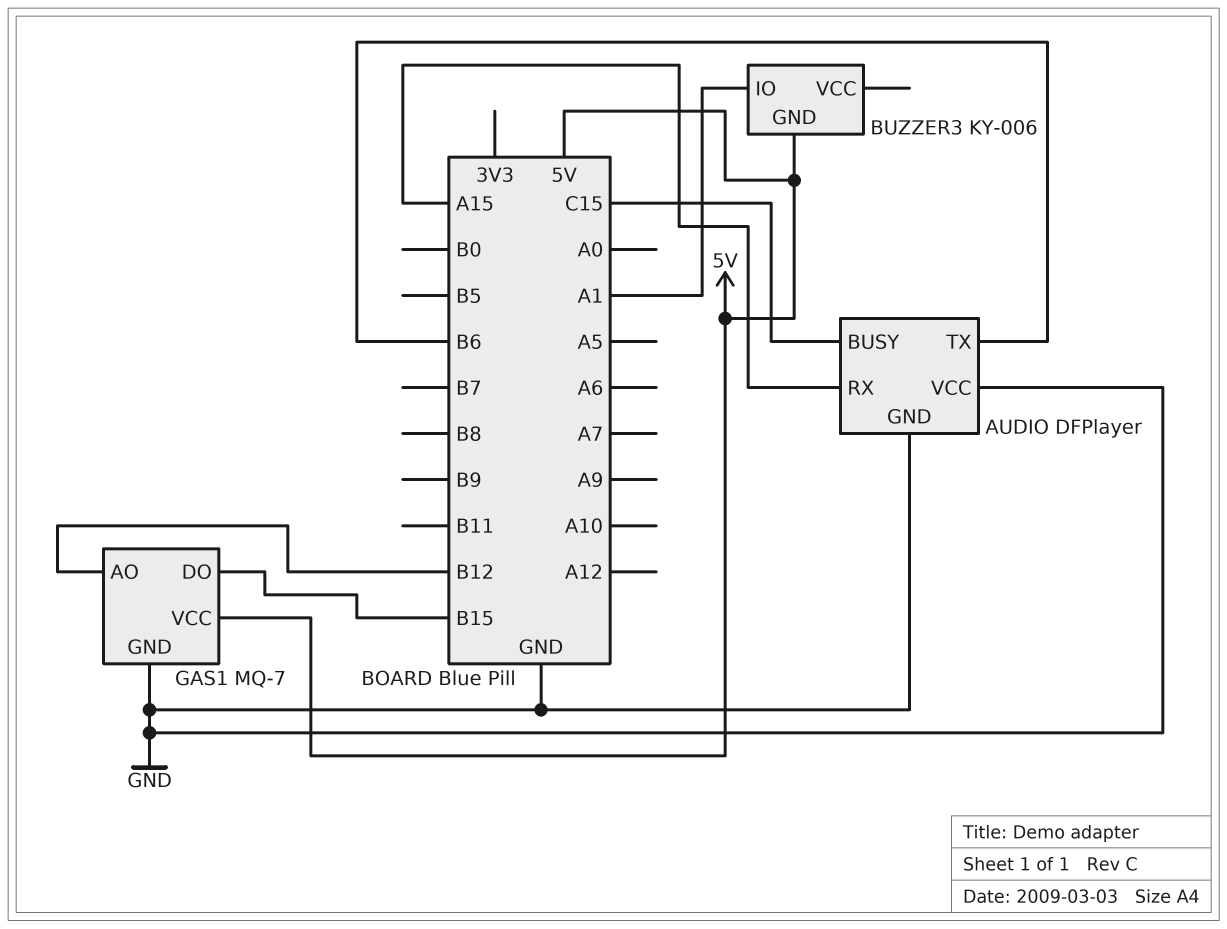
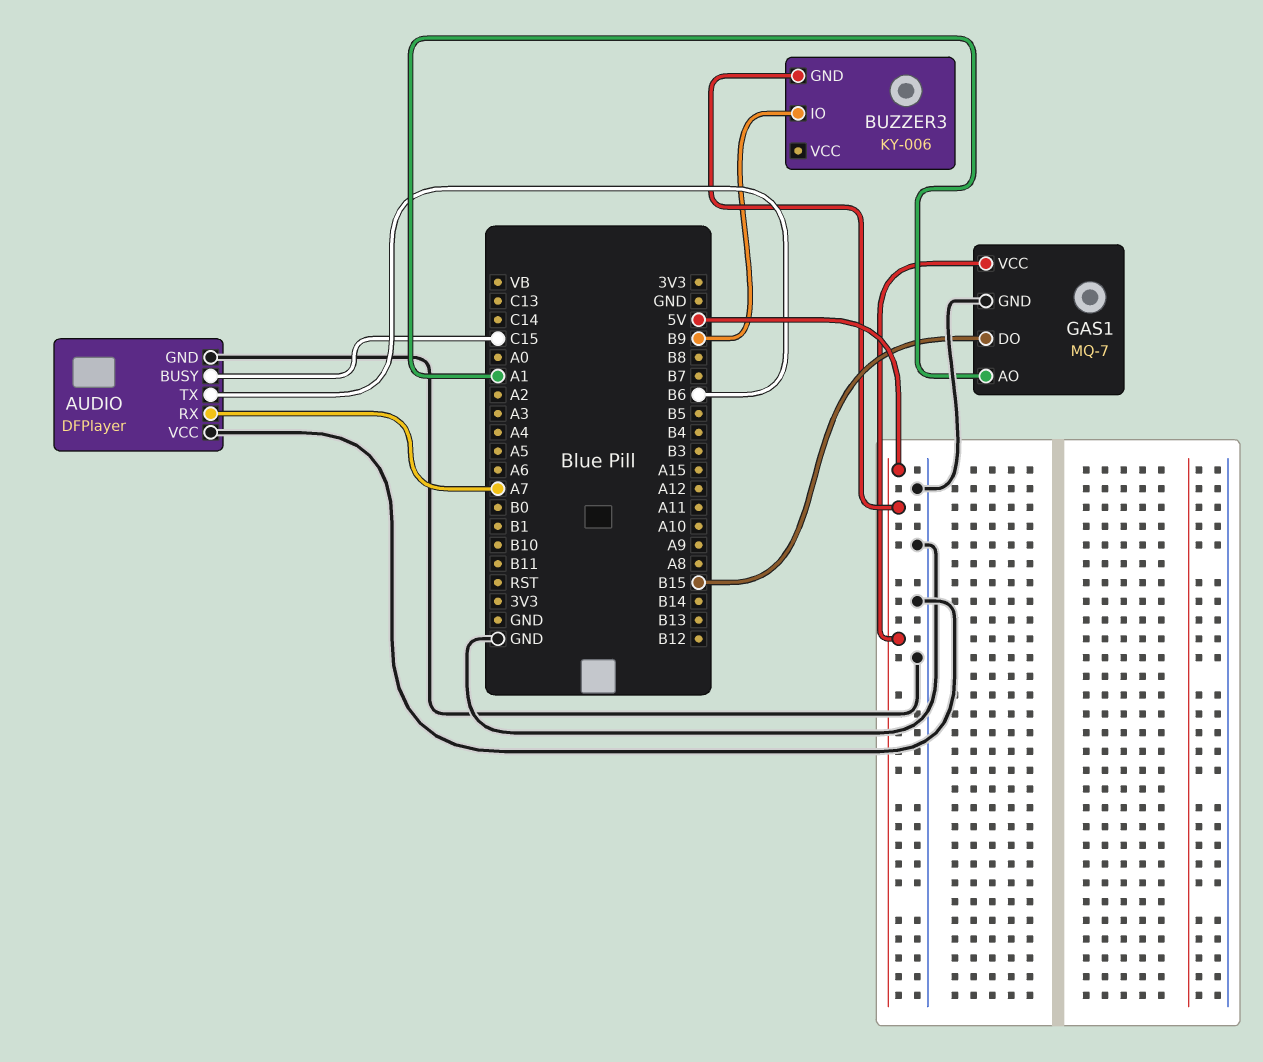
AUDIO pin RX: A15 -> A7
BUZZER3 pin IO: A1 -> B9
GAS1 pin AO: B12 -> A1

